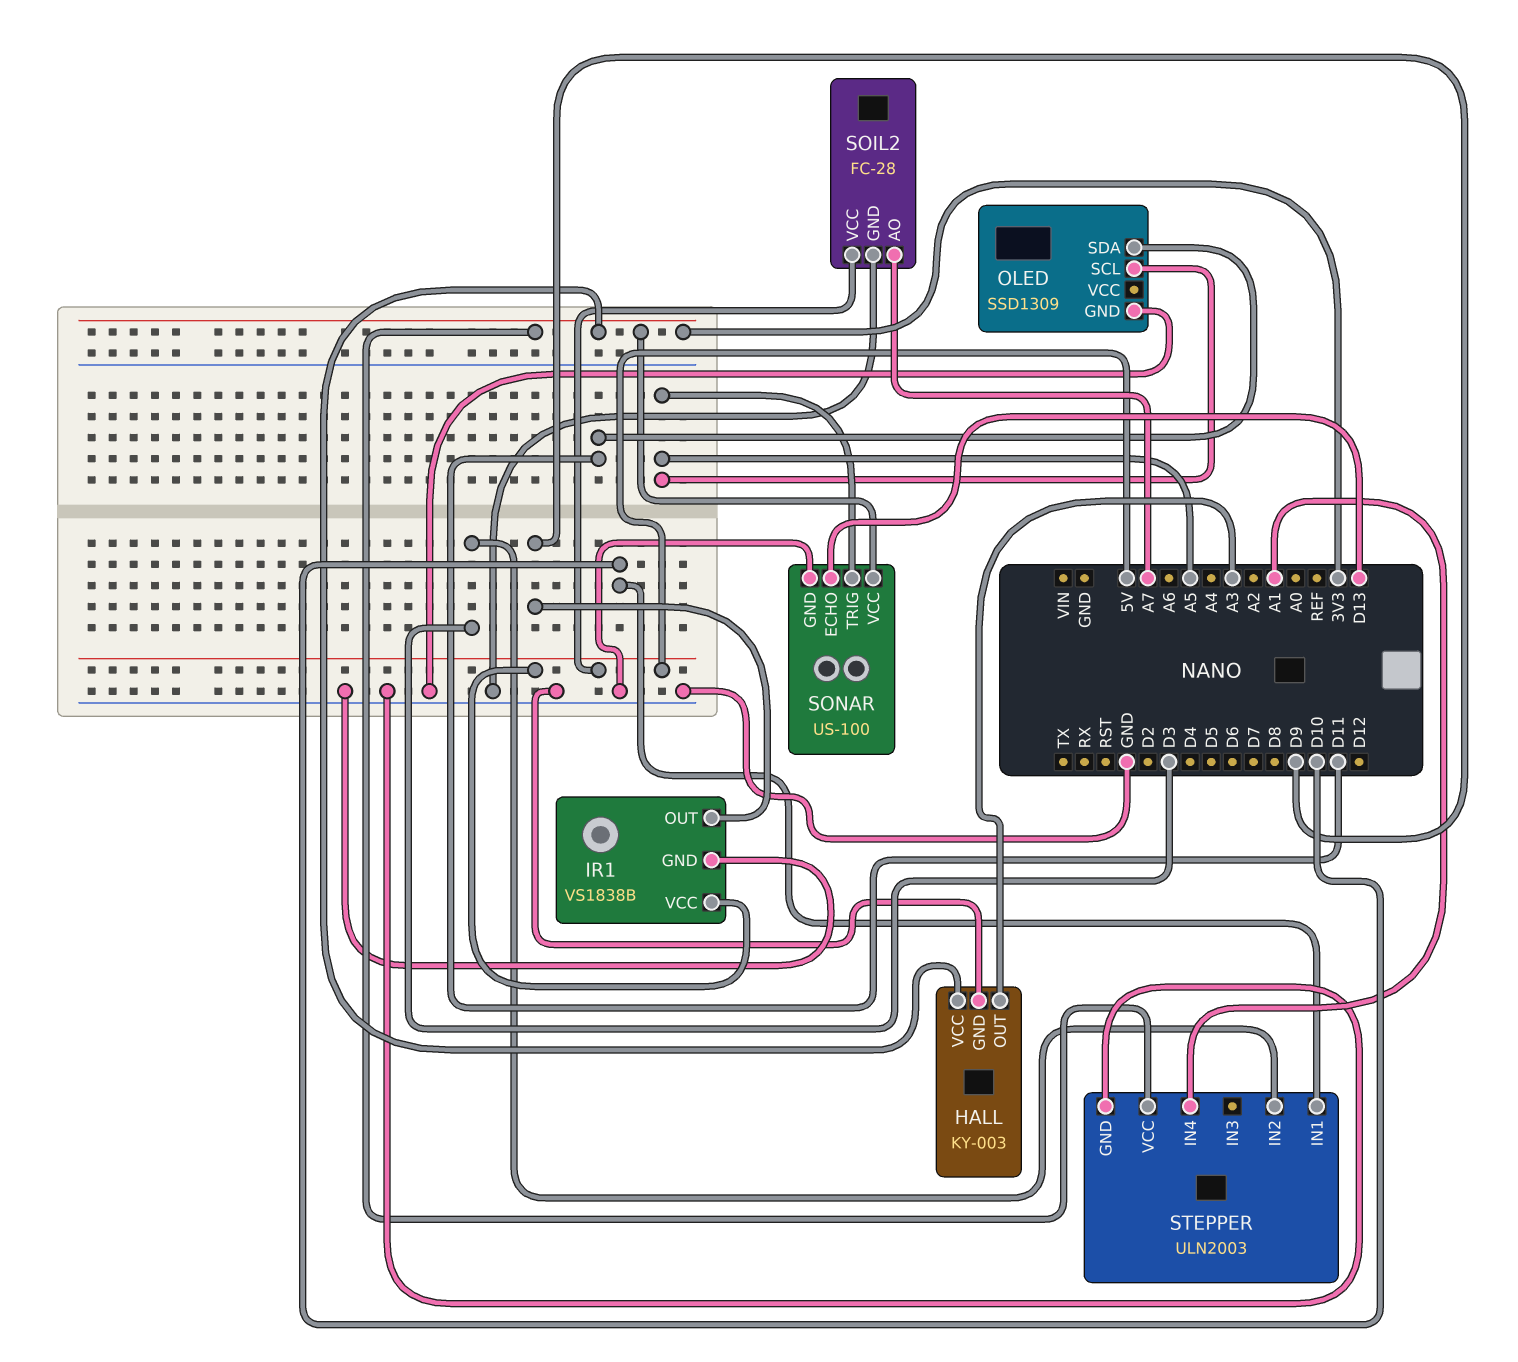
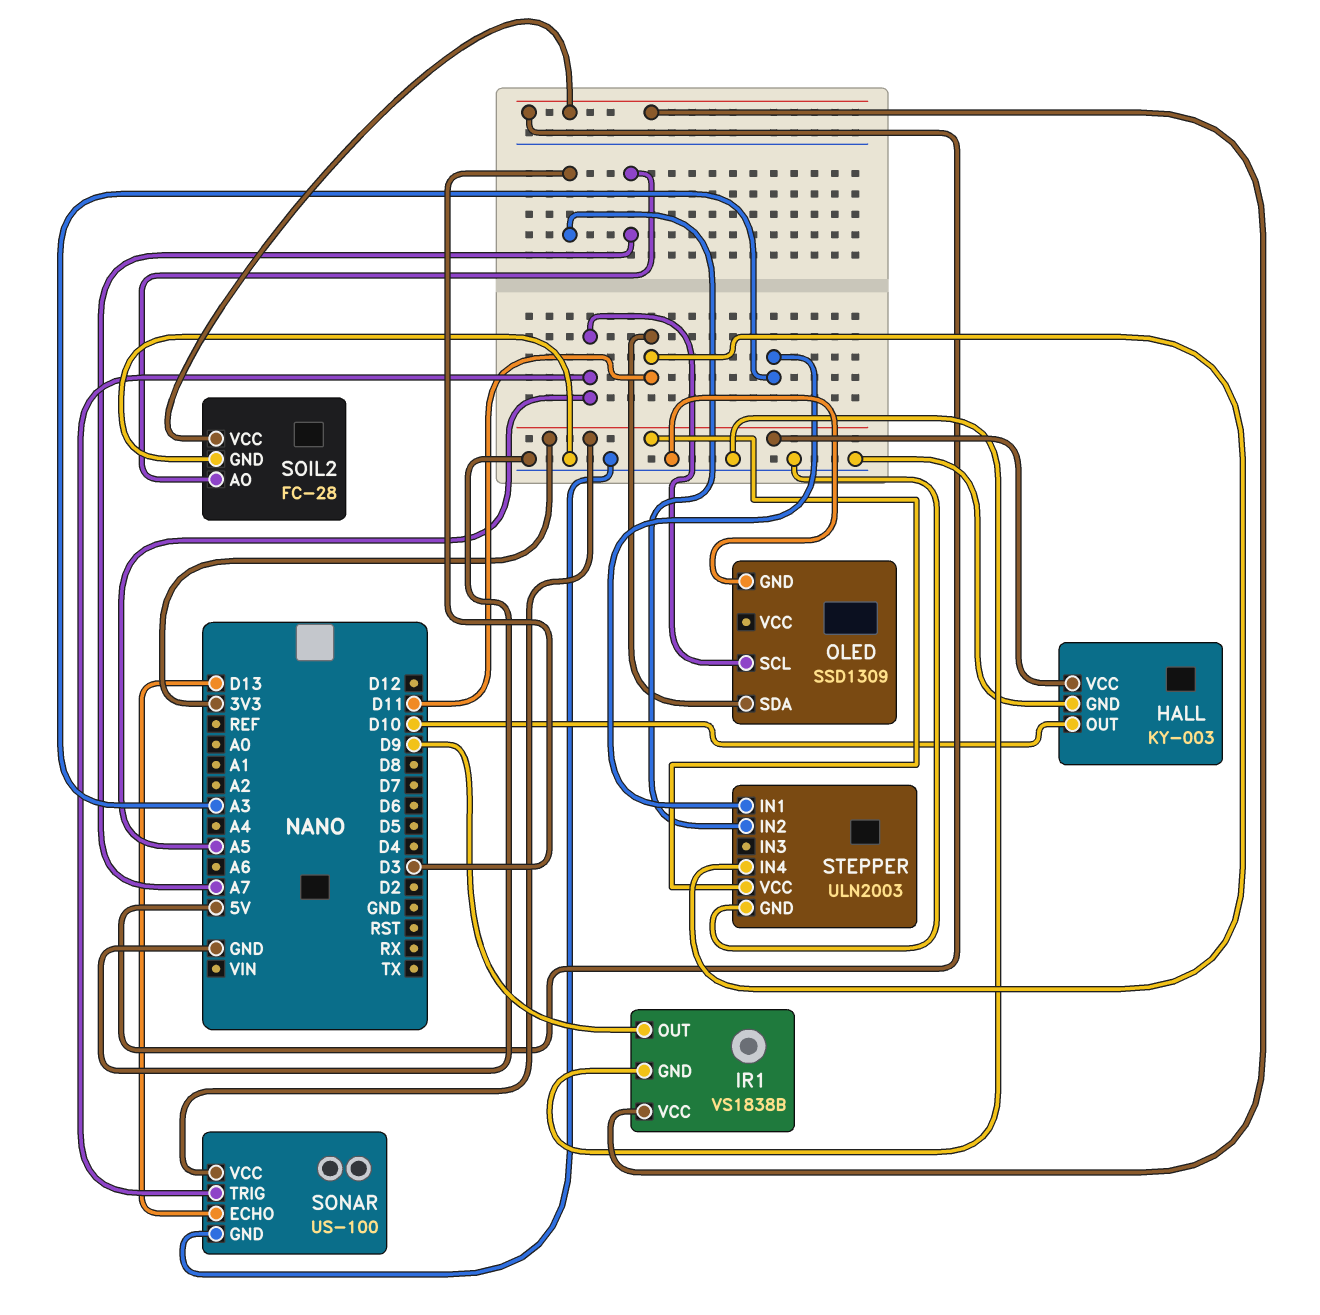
HALL pin OUT: A3 -> D10
STEPPER pin IN1: D10 -> A3
STEPPER pin IN4: A1 -> D11

